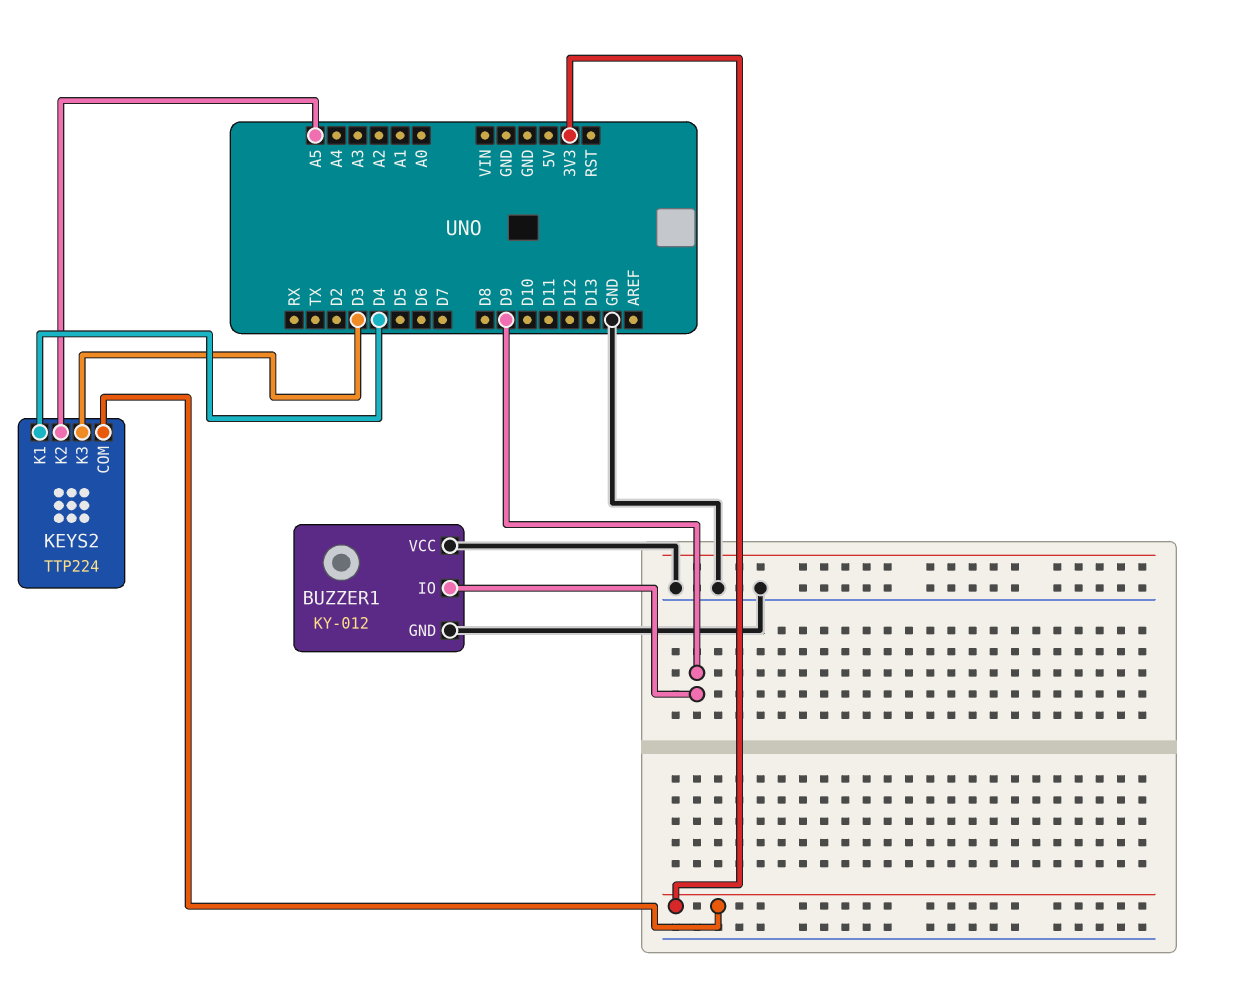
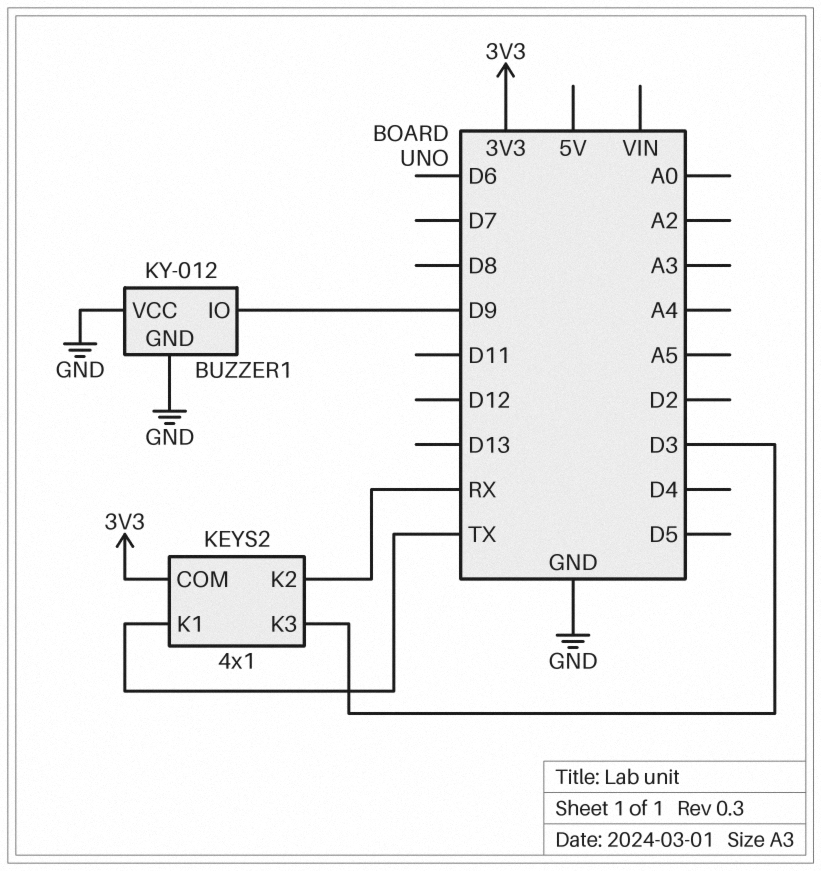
KEYS2: TTP224 -> 4x1
KEYS2 pin K1: D4 -> TX
KEYS2 pin K2: A5 -> RX

